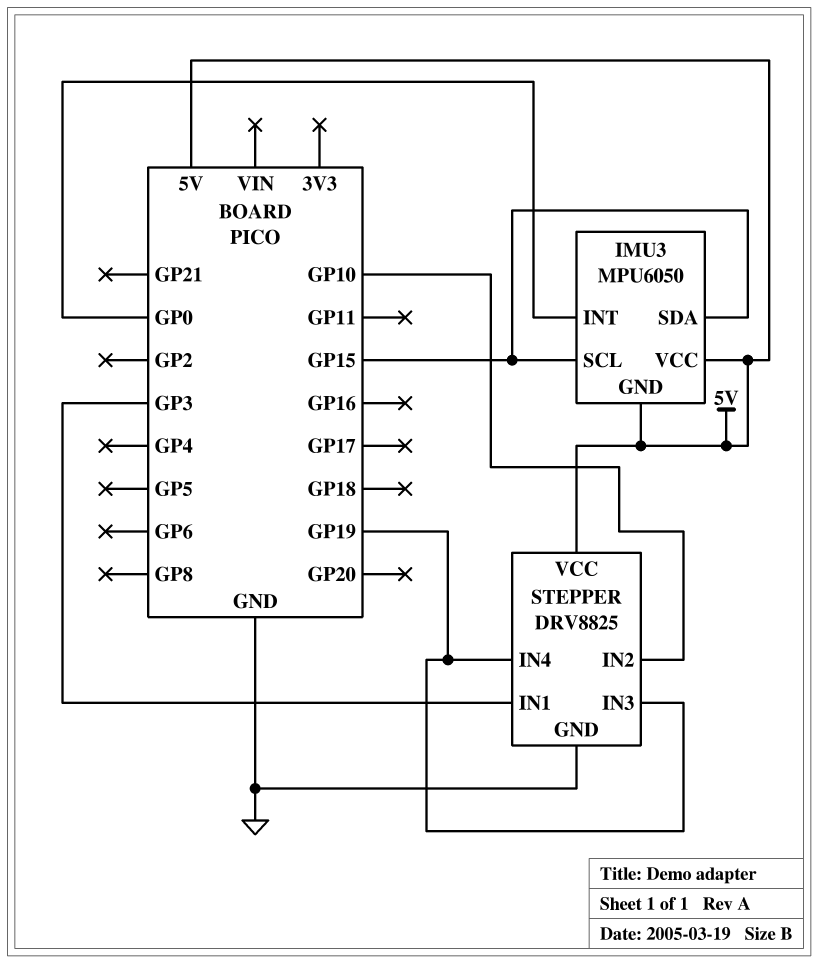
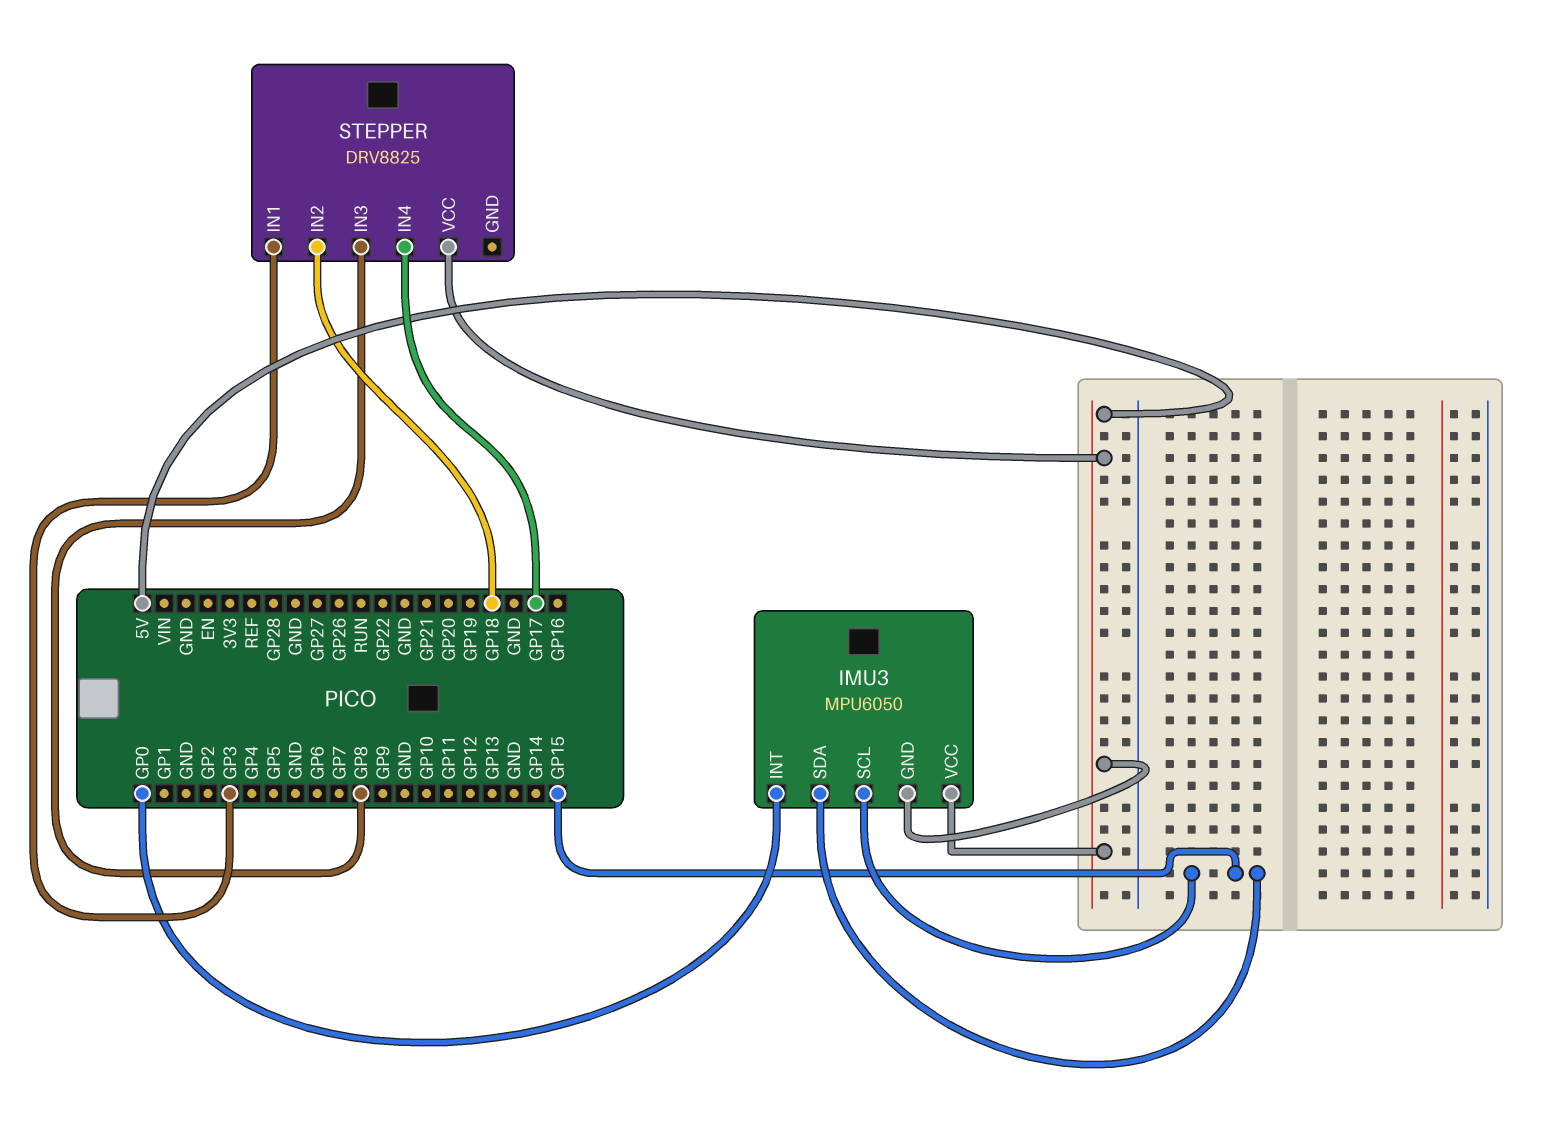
STEPPER pin GND: GND -> none
STEPPER pin IN2: GP10 -> GP18
STEPPER pin IN3: GP19 -> GP8
STEPPER pin IN4: GP19 -> GP17

